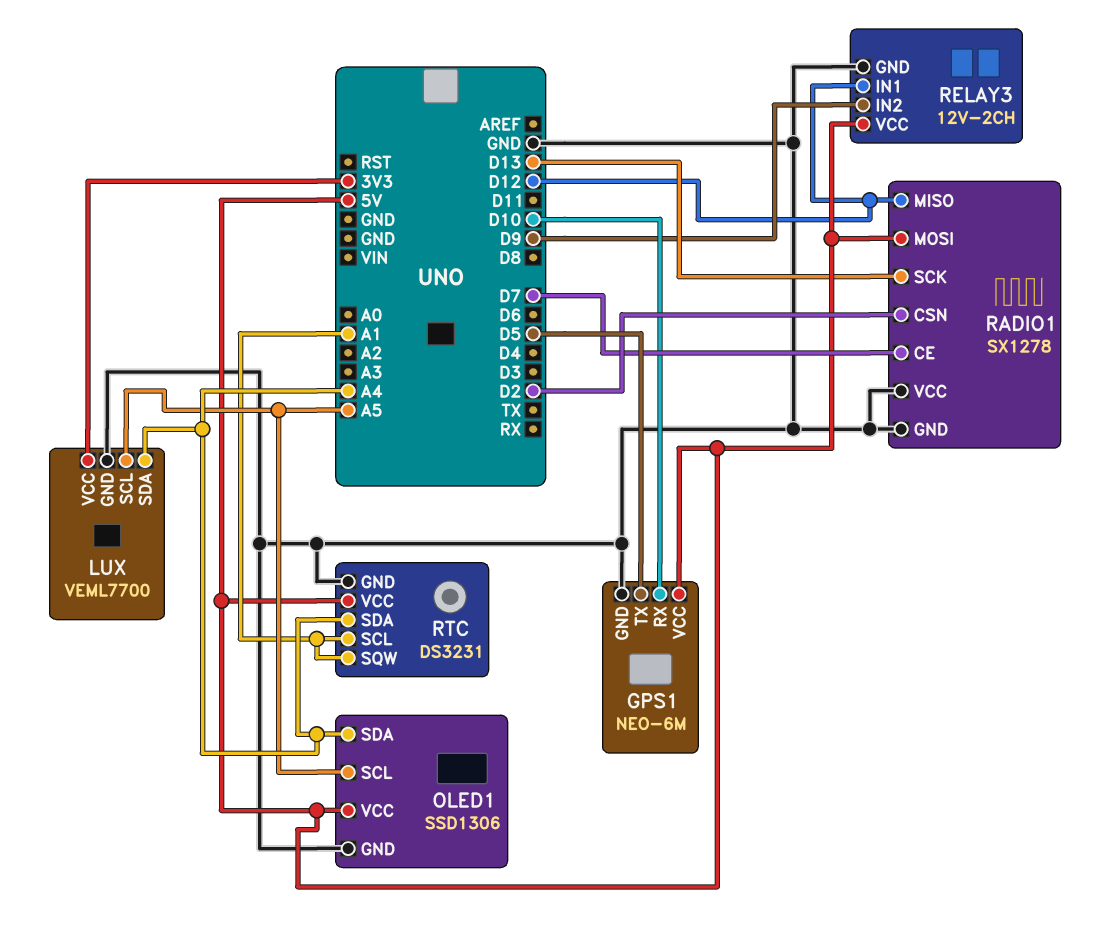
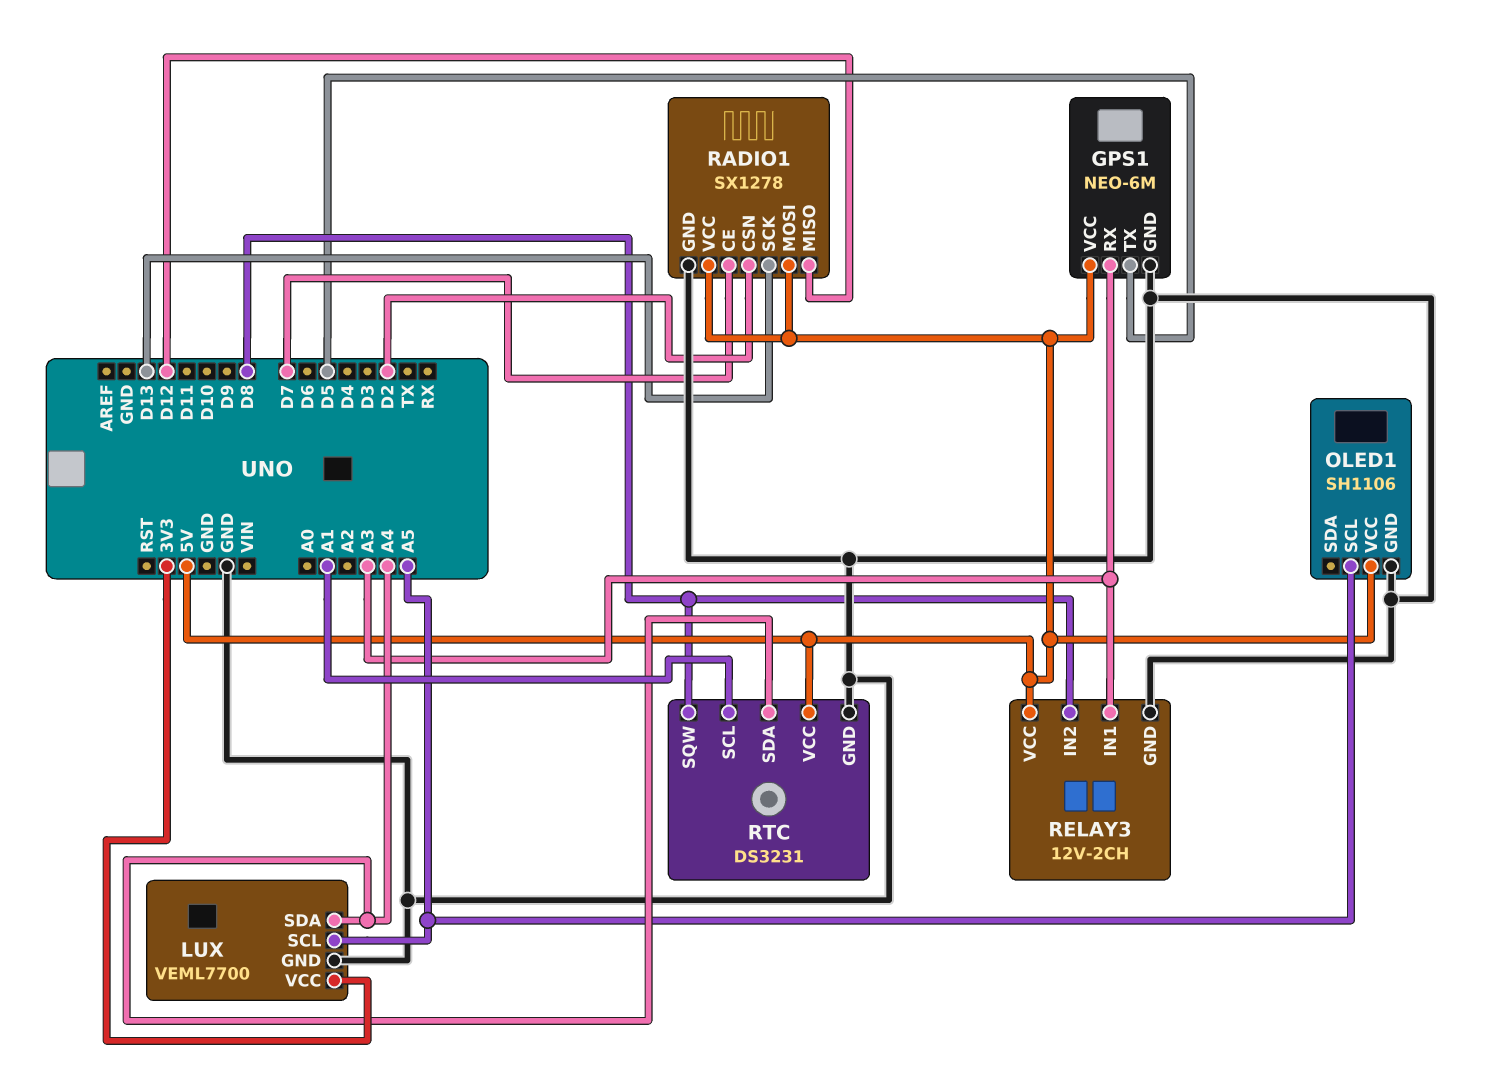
GPS1 pin RX: D10 -> A3
OLED1: SSD1306 -> SH1106
OLED1 pin SDA: A4 -> none
RADIO1 pin VCC: GND -> 5V
RELAY3 pin IN1: D12 -> A3
RELAY3 pin IN2: D9 -> D8
RTC pin SQW: A1 -> D8

